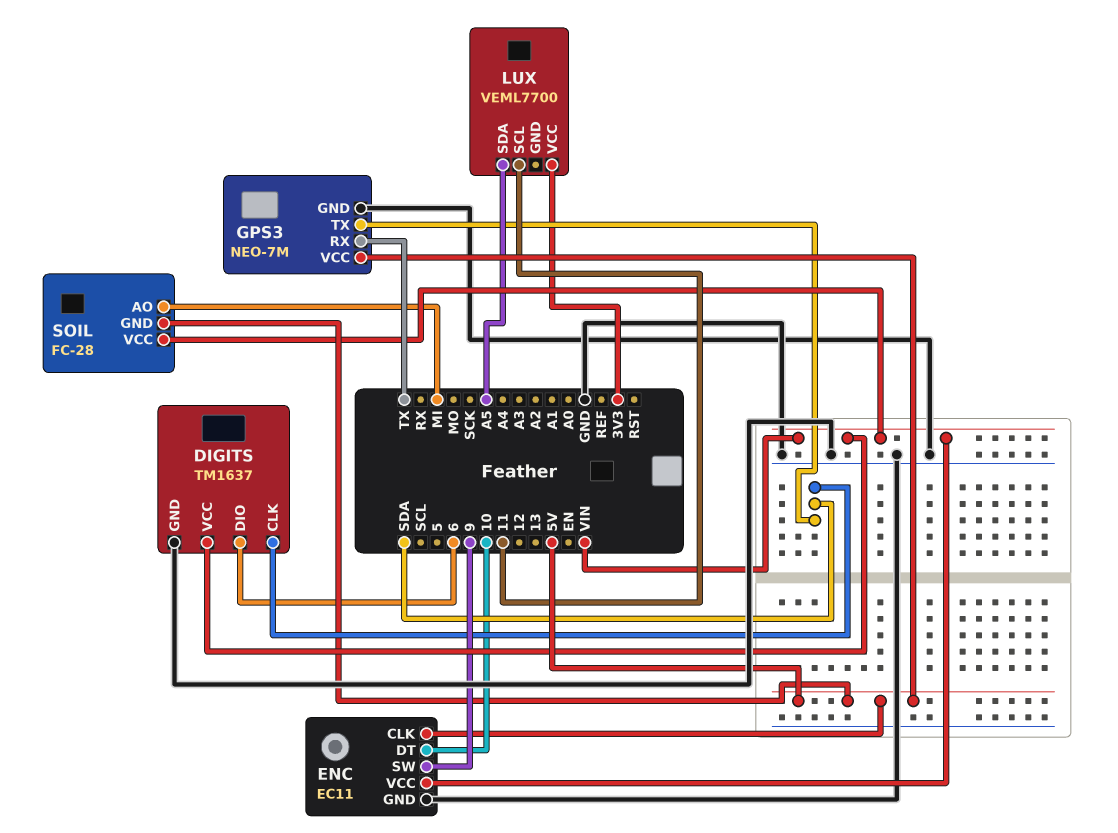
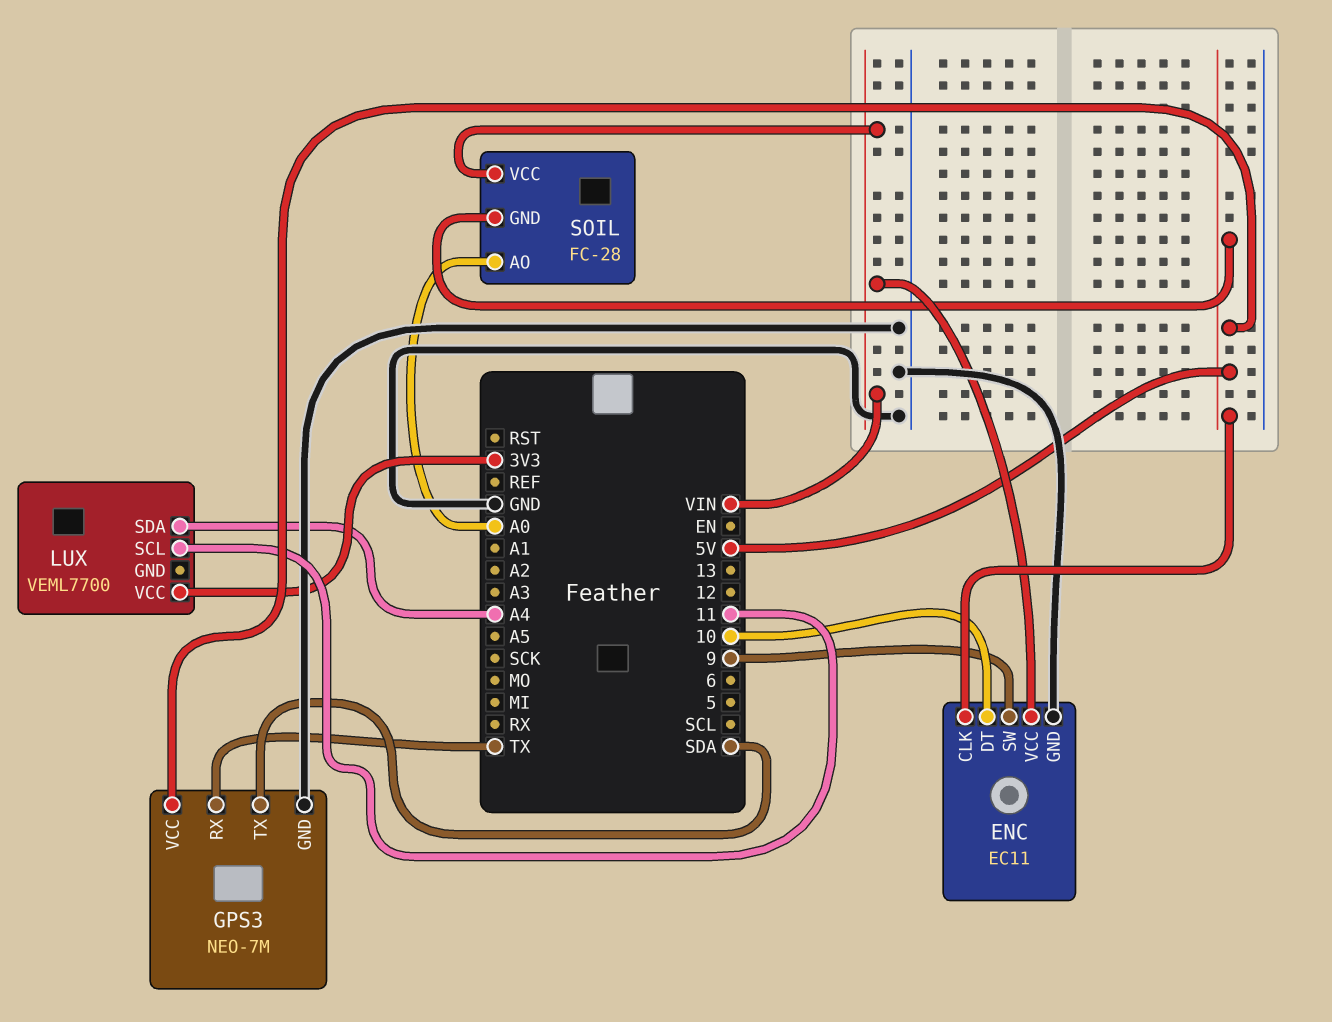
DIGITS: TM1637 -> none
DIGITS pin CLK: SDA -> none
DIGITS pin DIO: 6 -> none
DIGITS pin GND: GND -> none
DIGITS pin VCC: VIN -> none
LUX pin SDA: A5 -> A4
SOIL pin AO: MI -> A0

